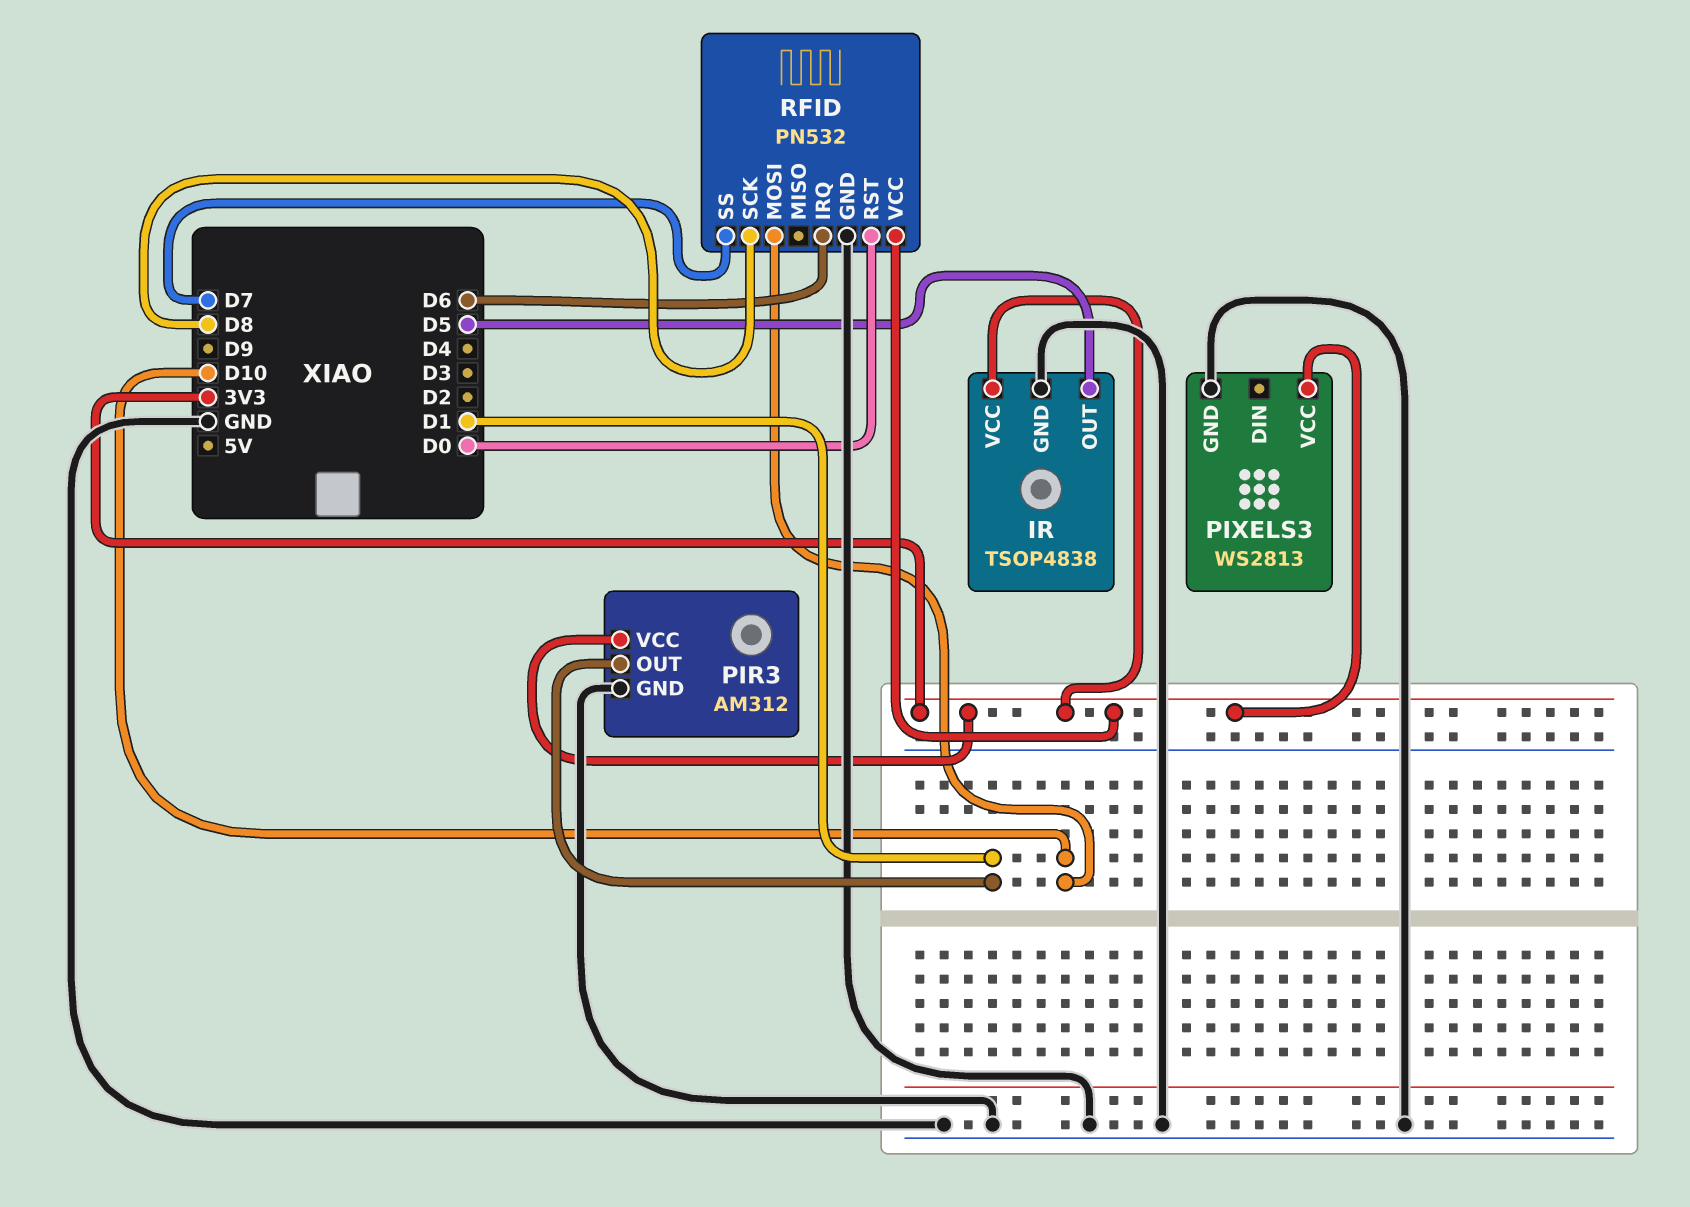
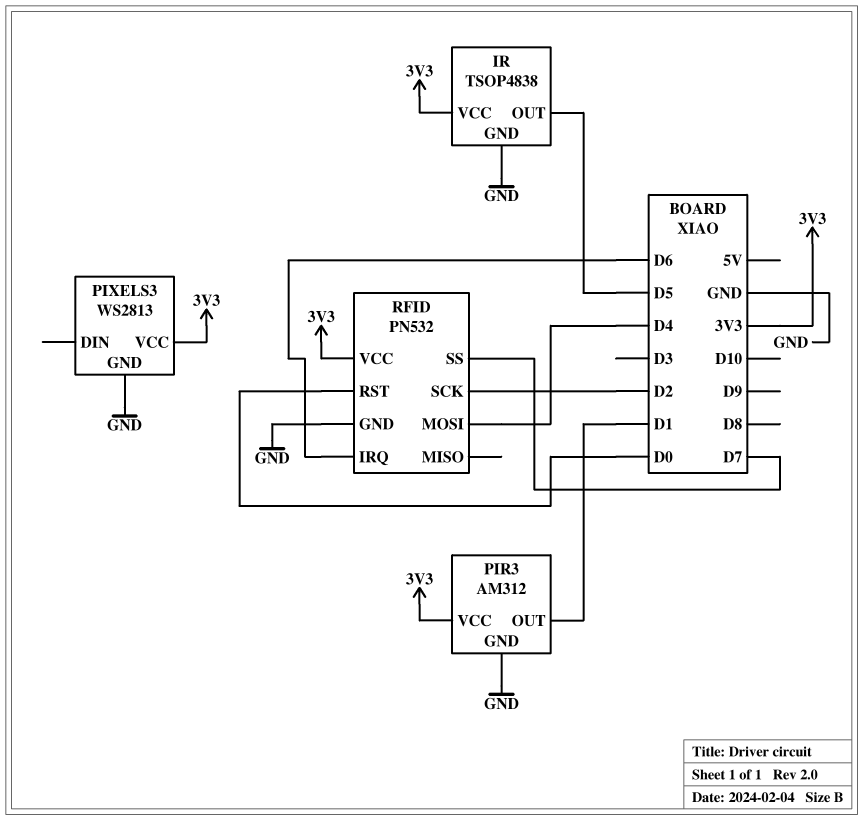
RFID pin MOSI: D10 -> D4
RFID pin SCK: D8 -> D2

